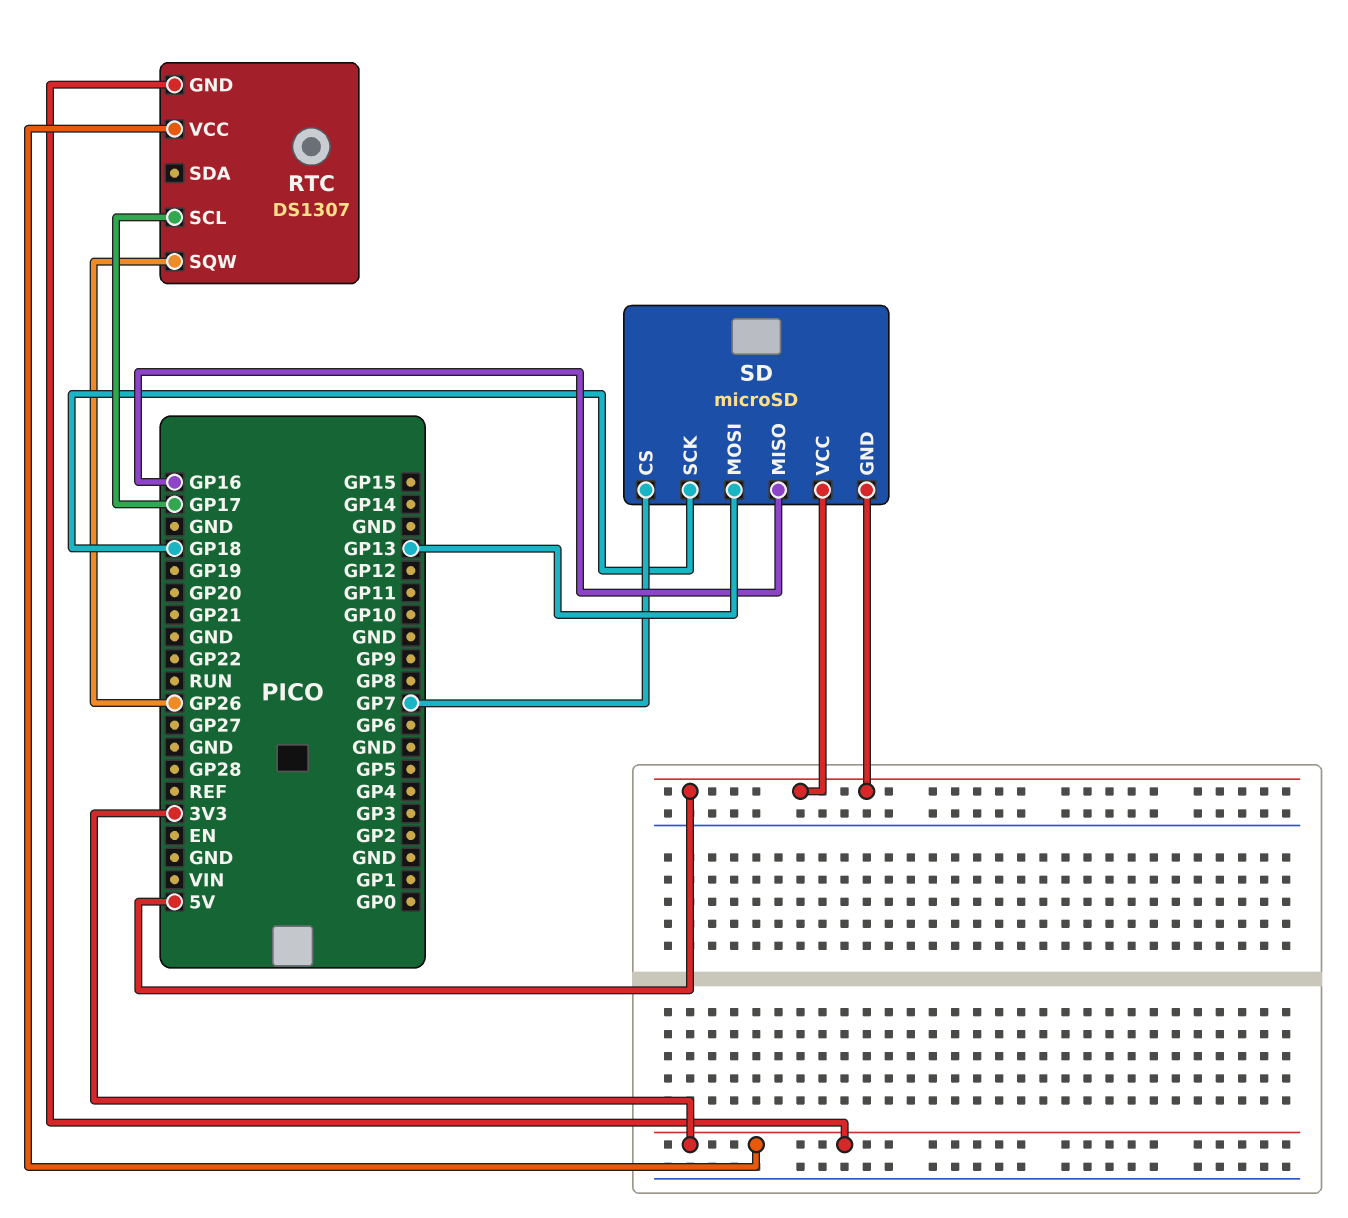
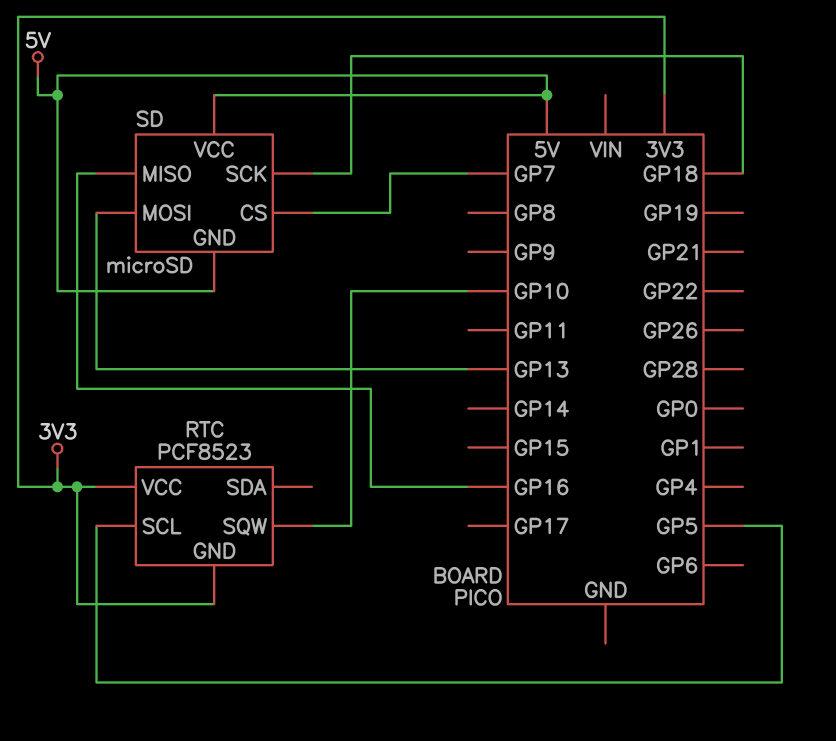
RTC: DS1307 -> PCF8523
RTC pin SCL: GP17 -> GP5
RTC pin SQW: GP26 -> GP10

